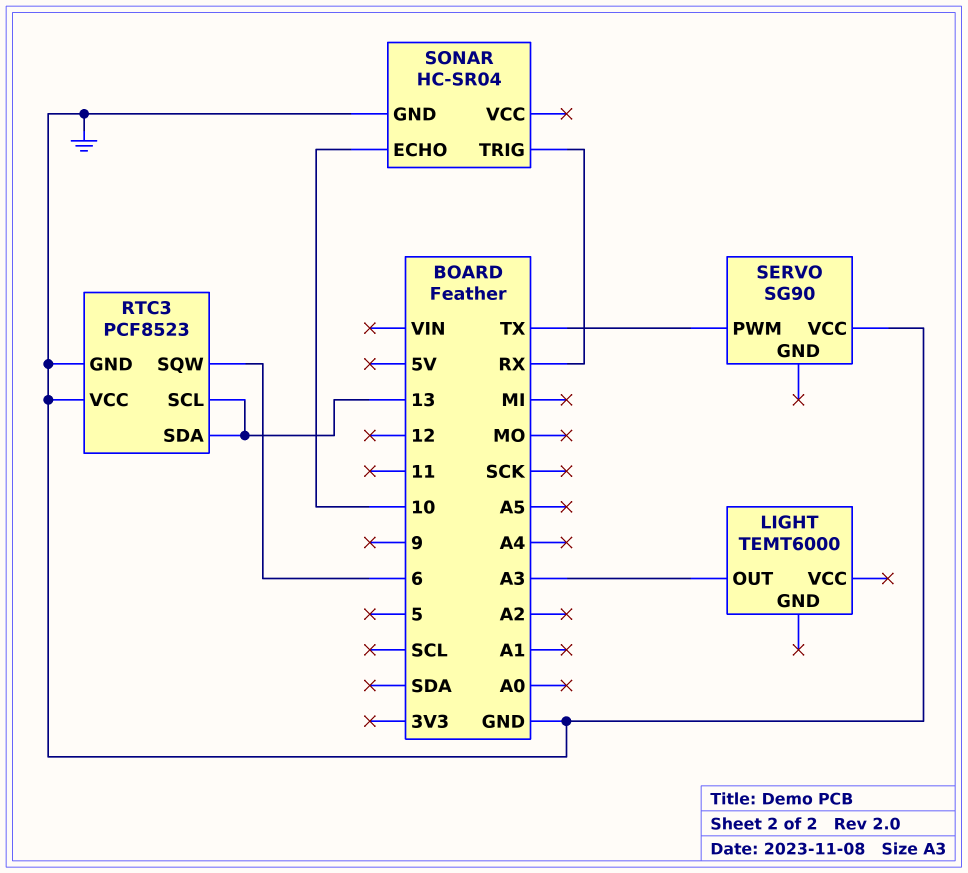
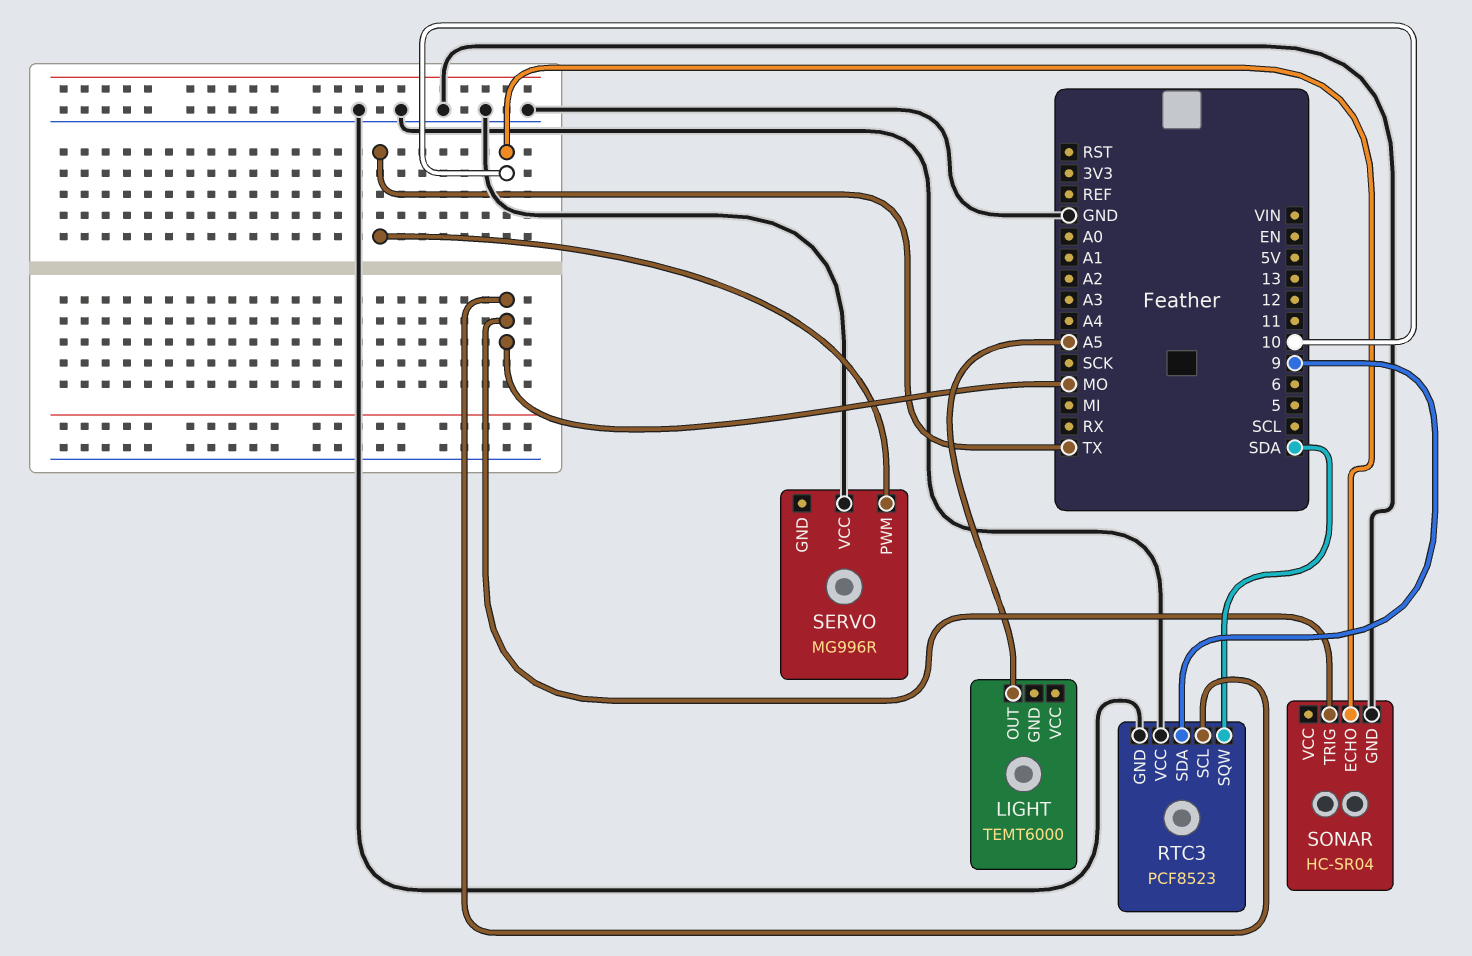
LIGHT pin OUT: A3 -> A5
RTC3 pin SCL: 13 -> MO
RTC3 pin SDA: 13 -> 9
RTC3 pin SQW: 6 -> SDA
SERVO: SG90 -> MG996R
SONAR pin TRIG: RX -> MO

